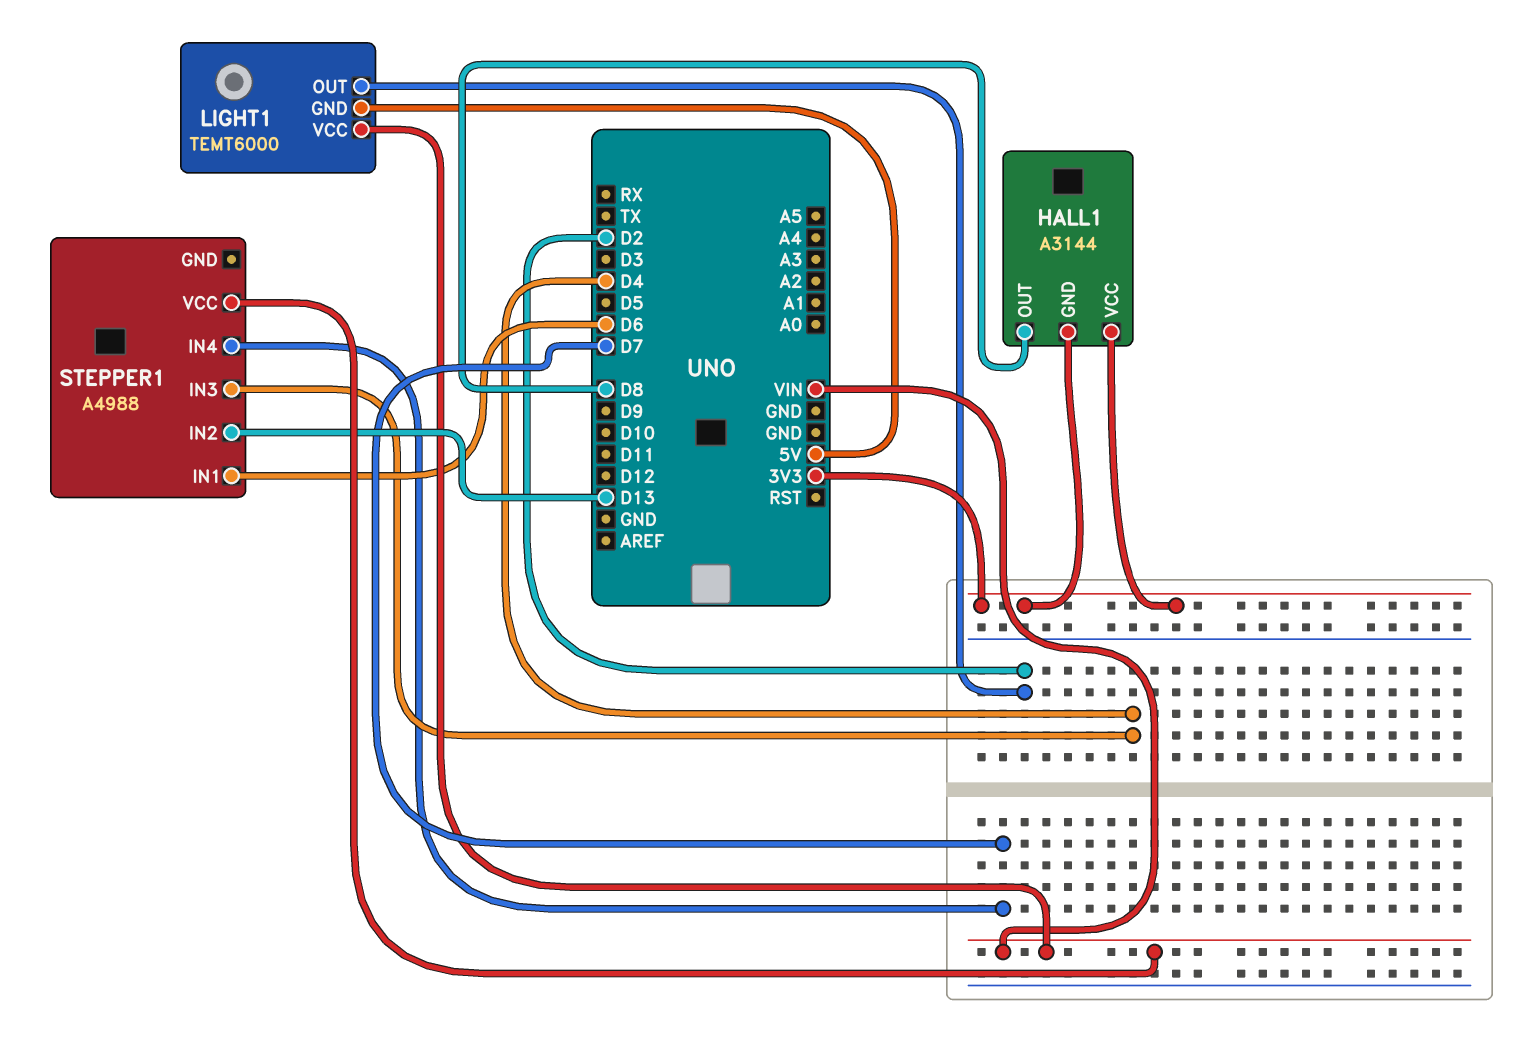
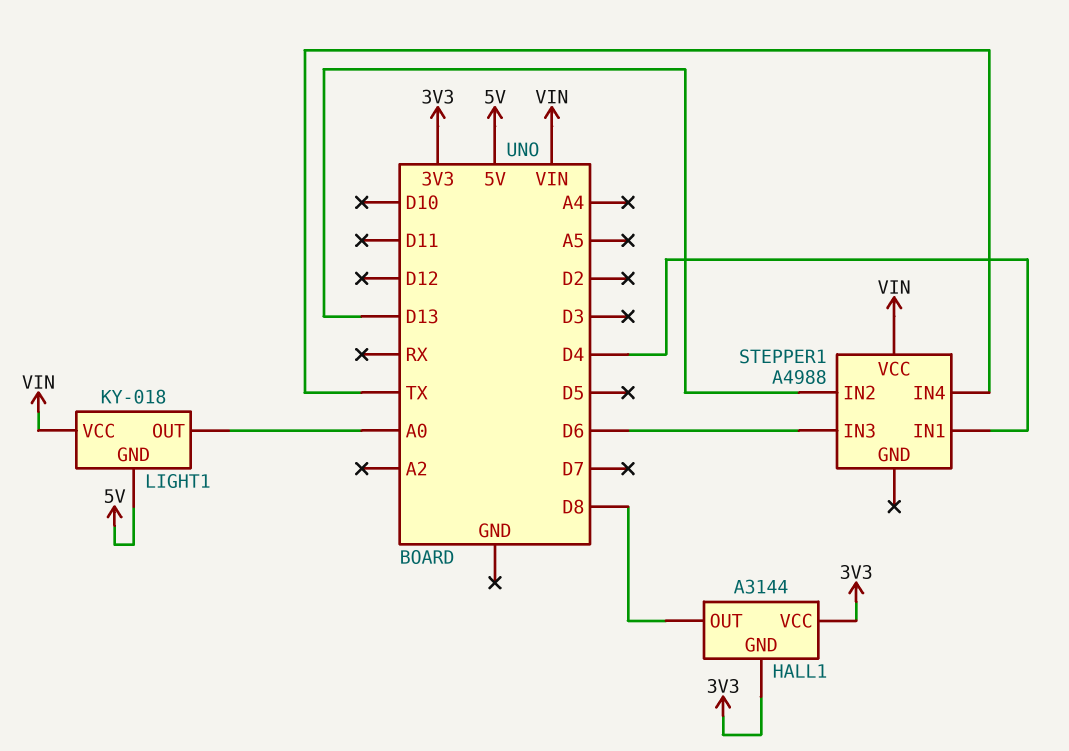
LIGHT1: TEMT6000 -> KY-018
LIGHT1 pin OUT: D2 -> A0
STEPPER1 pin IN1: D6 -> D4
STEPPER1 pin IN3: D4 -> D6
STEPPER1 pin IN4: D7 -> TX

